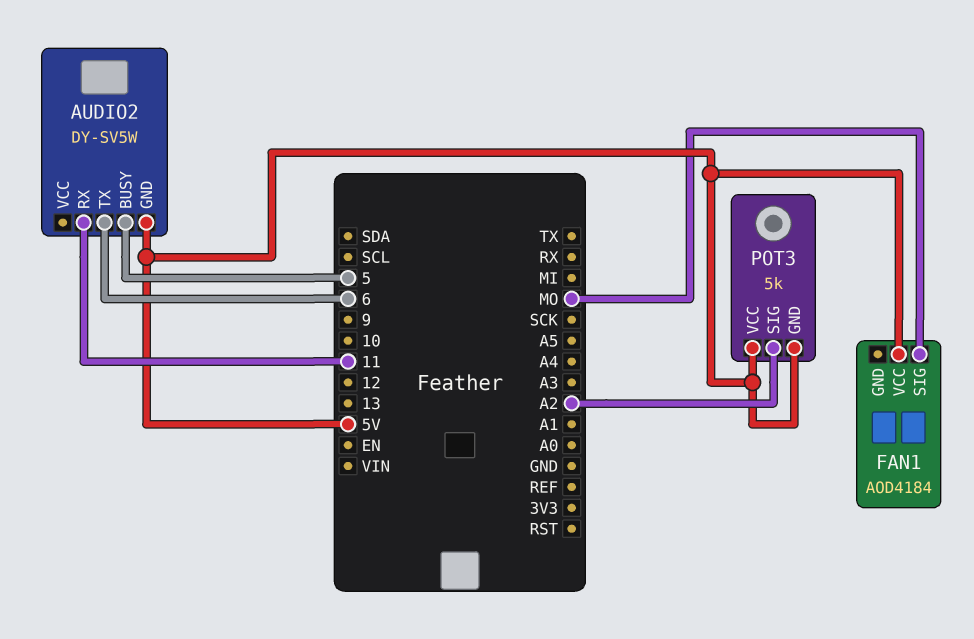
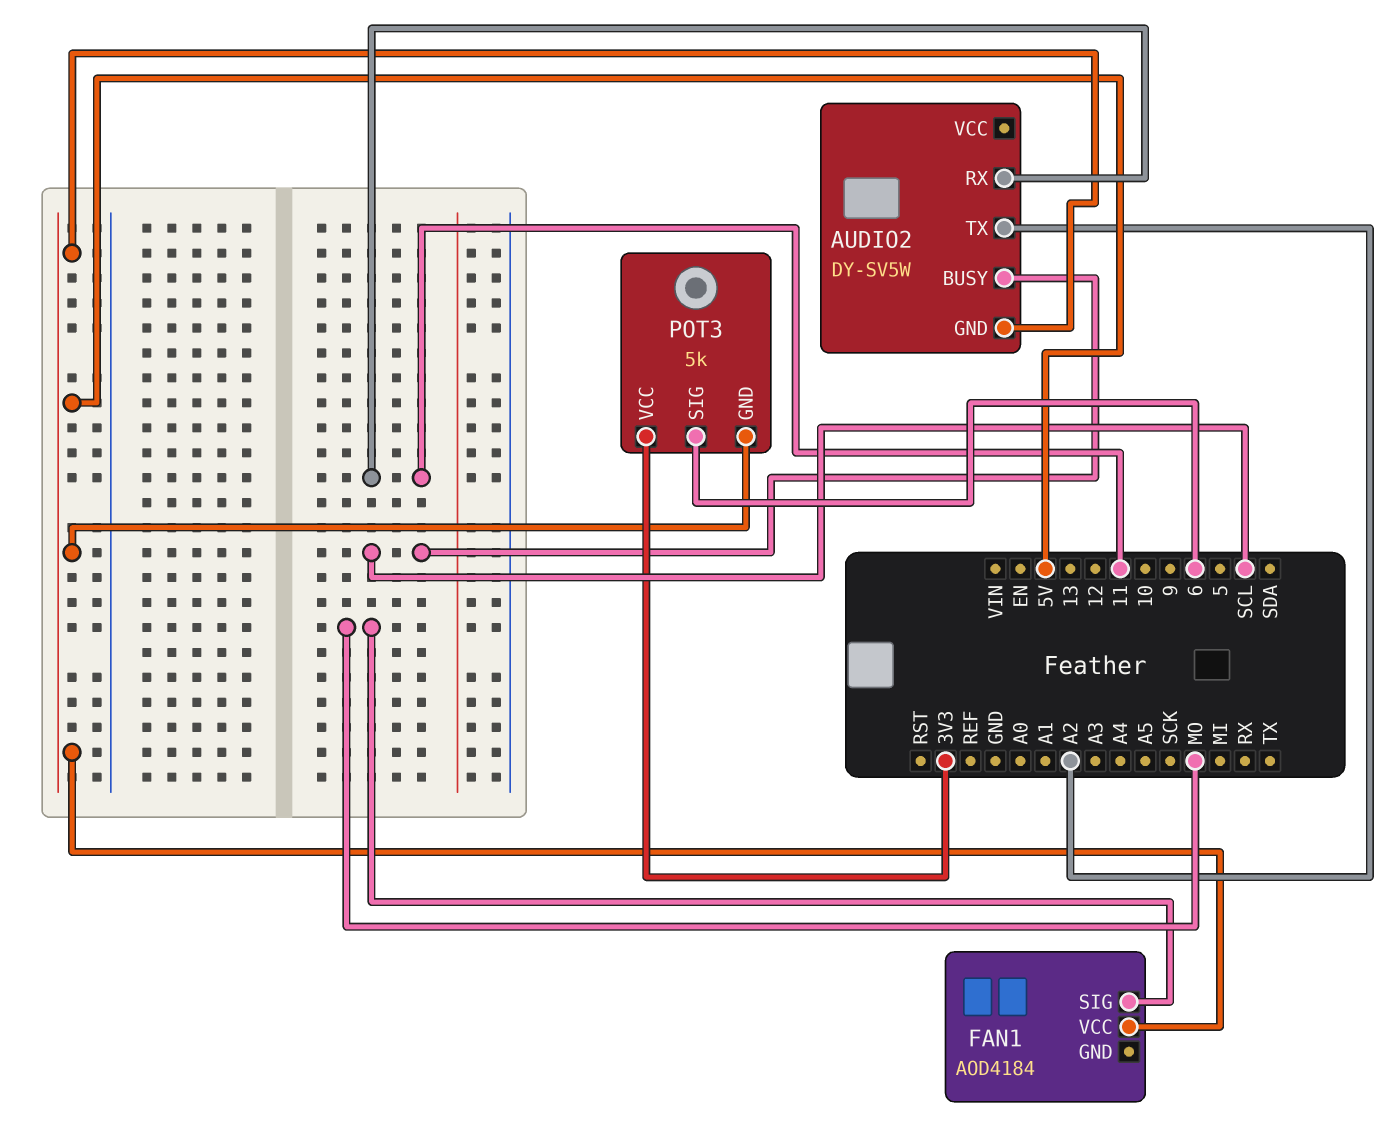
AUDIO2 pin BUSY: 5 -> SCL
AUDIO2 pin TX: 6 -> A2
POT3 pin SIG: A2 -> 6
POT3 pin VCC: 5V -> 3V3

